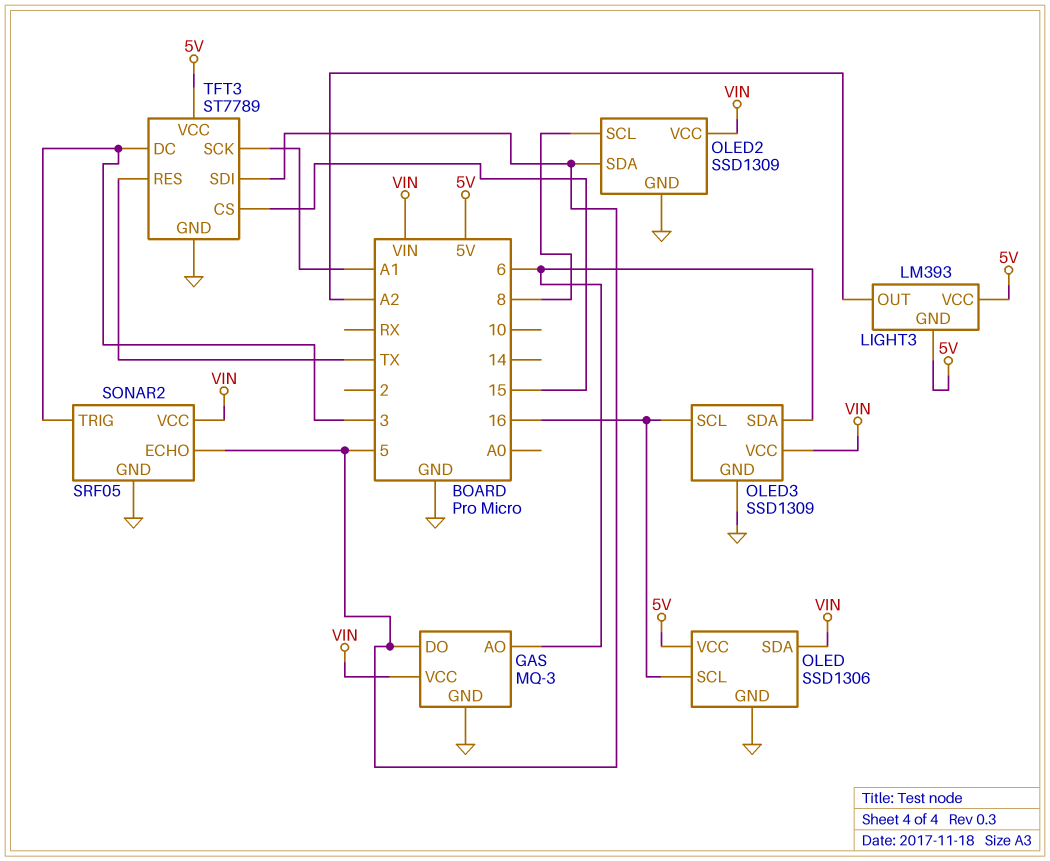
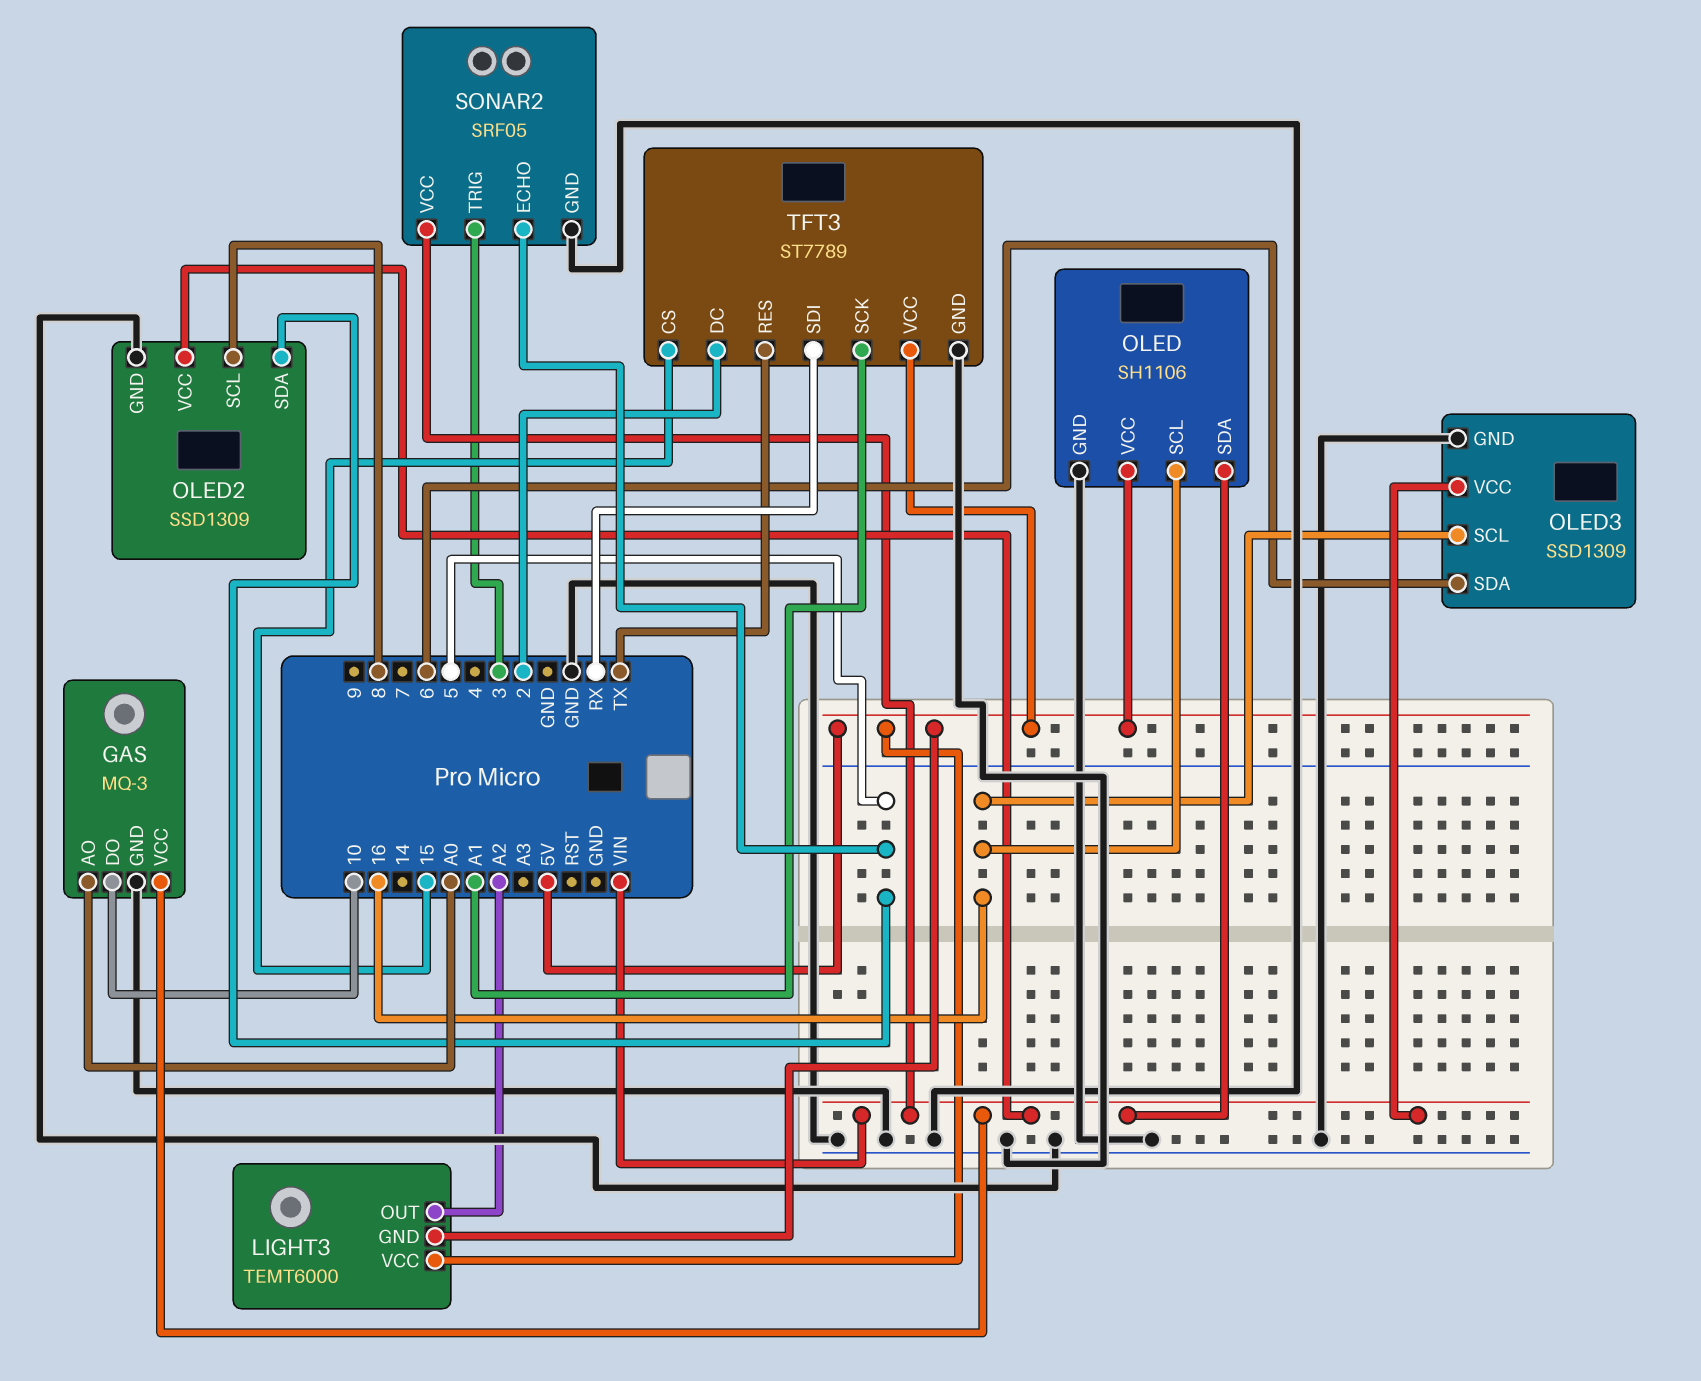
GAS pin AO: 6 -> A0
GAS pin DO: 5 -> 10
LIGHT3: LM393 -> TEMT6000
OLED: SSD1306 -> SH1106
TFT3 pin DC: 3 -> 2
TFT3 pin SDI: 5 -> RX

